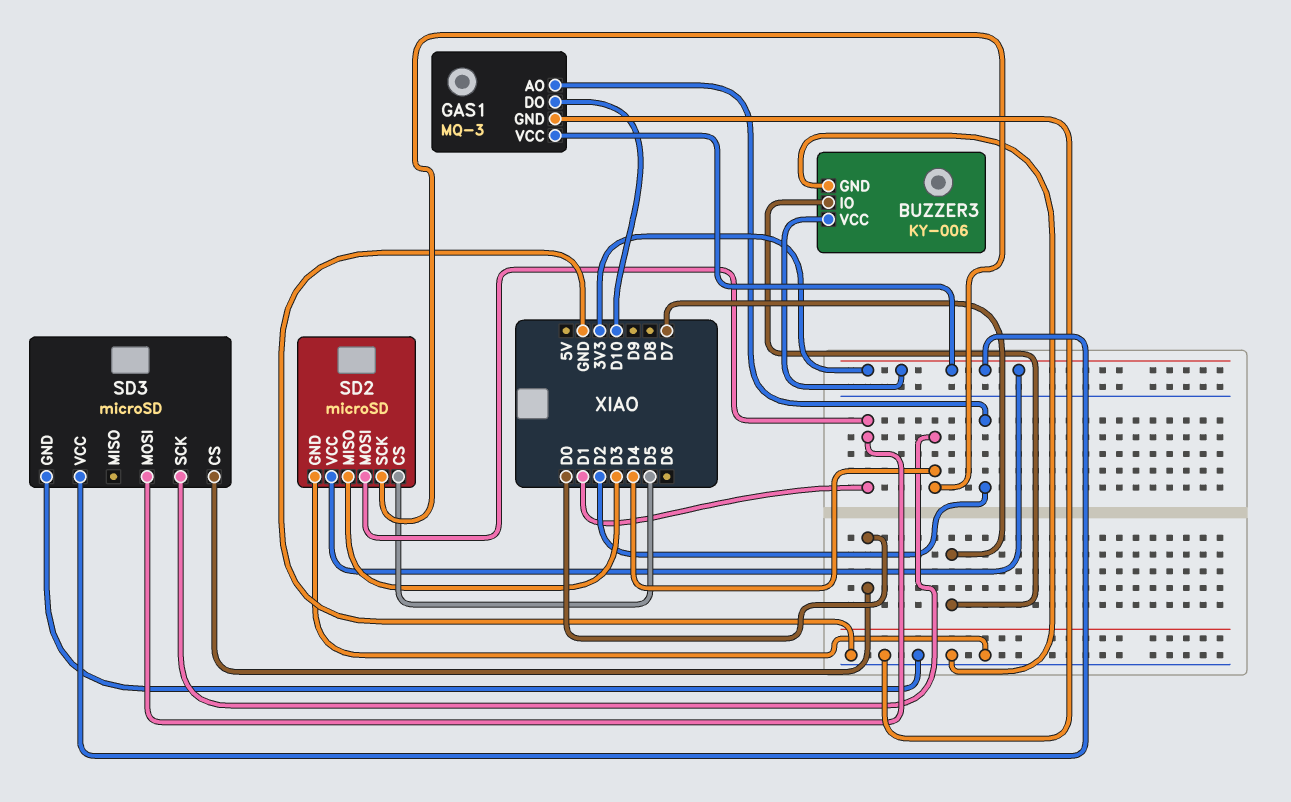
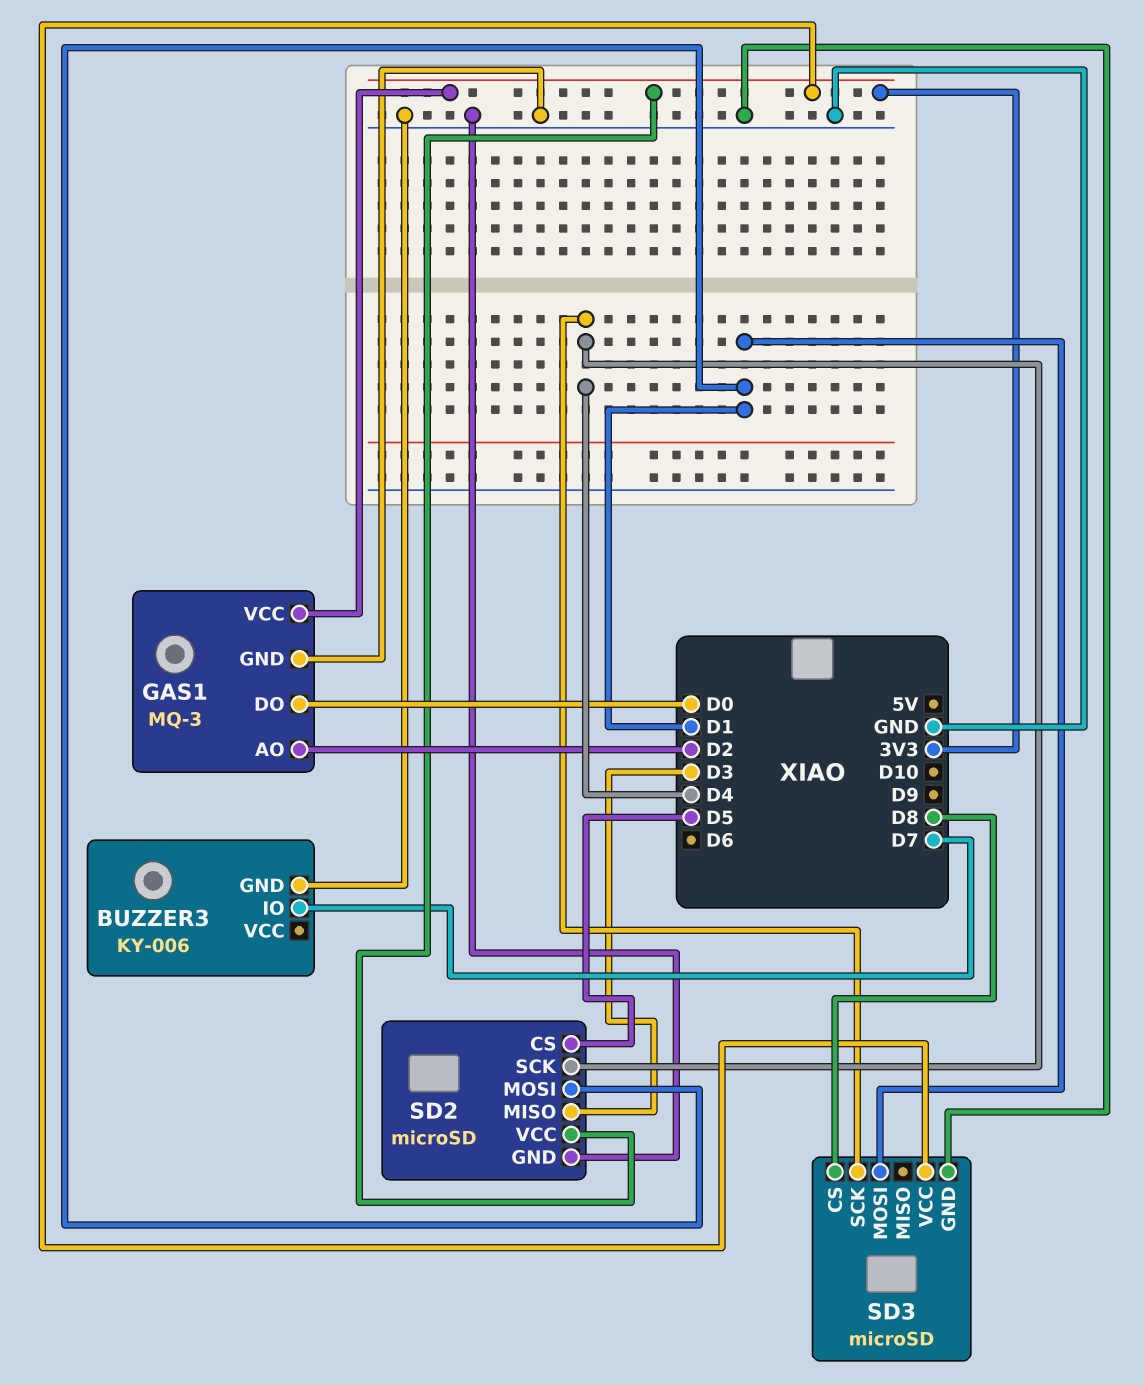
BUZZER3 pin VCC: 3V3 -> none
GAS1 pin DO: D10 -> D0
SD3 pin CS: D0 -> D8

